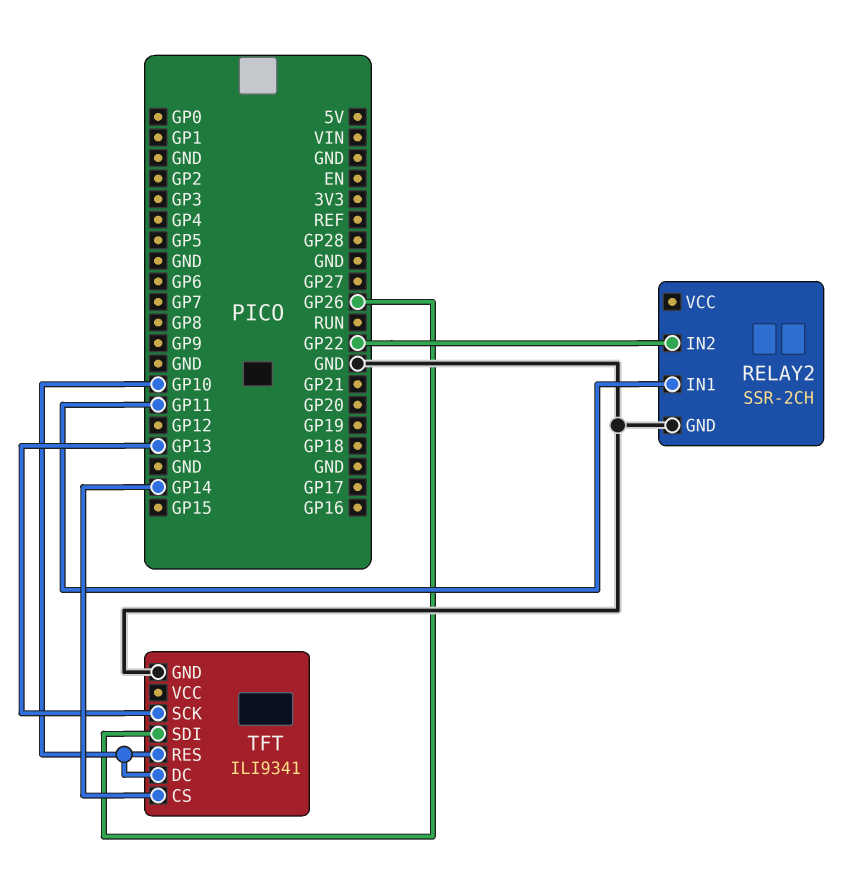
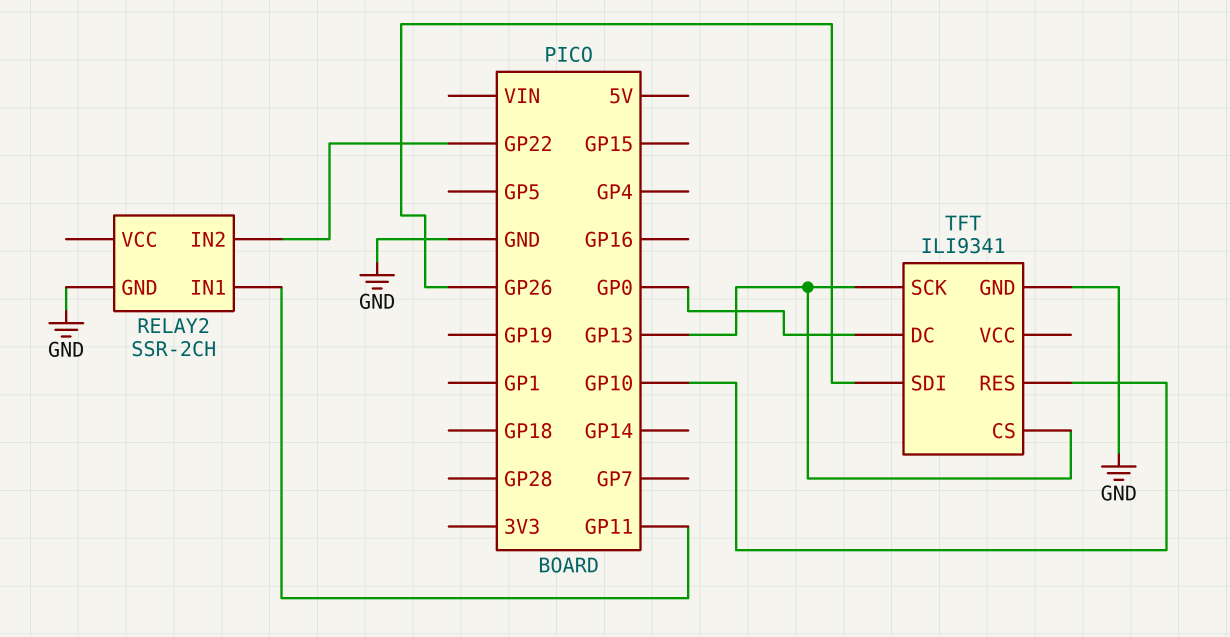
TFT pin CS: GP14 -> GP13
TFT pin DC: GP10 -> GP0

